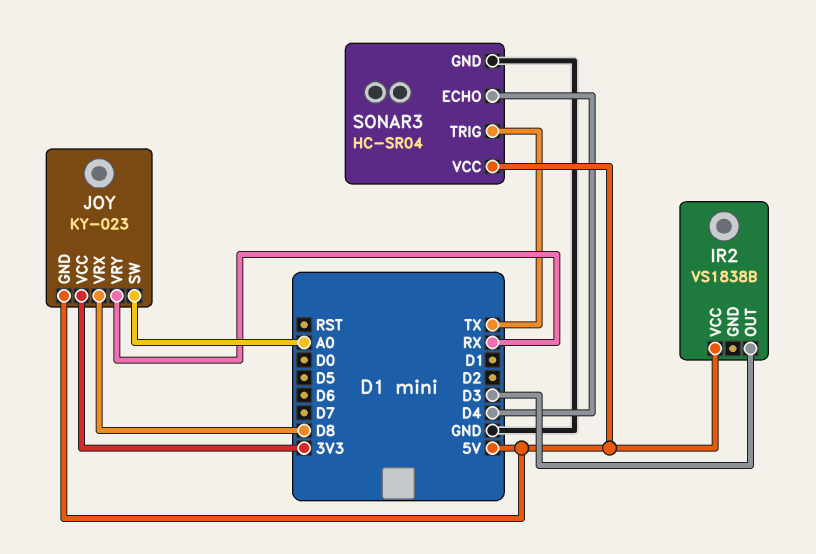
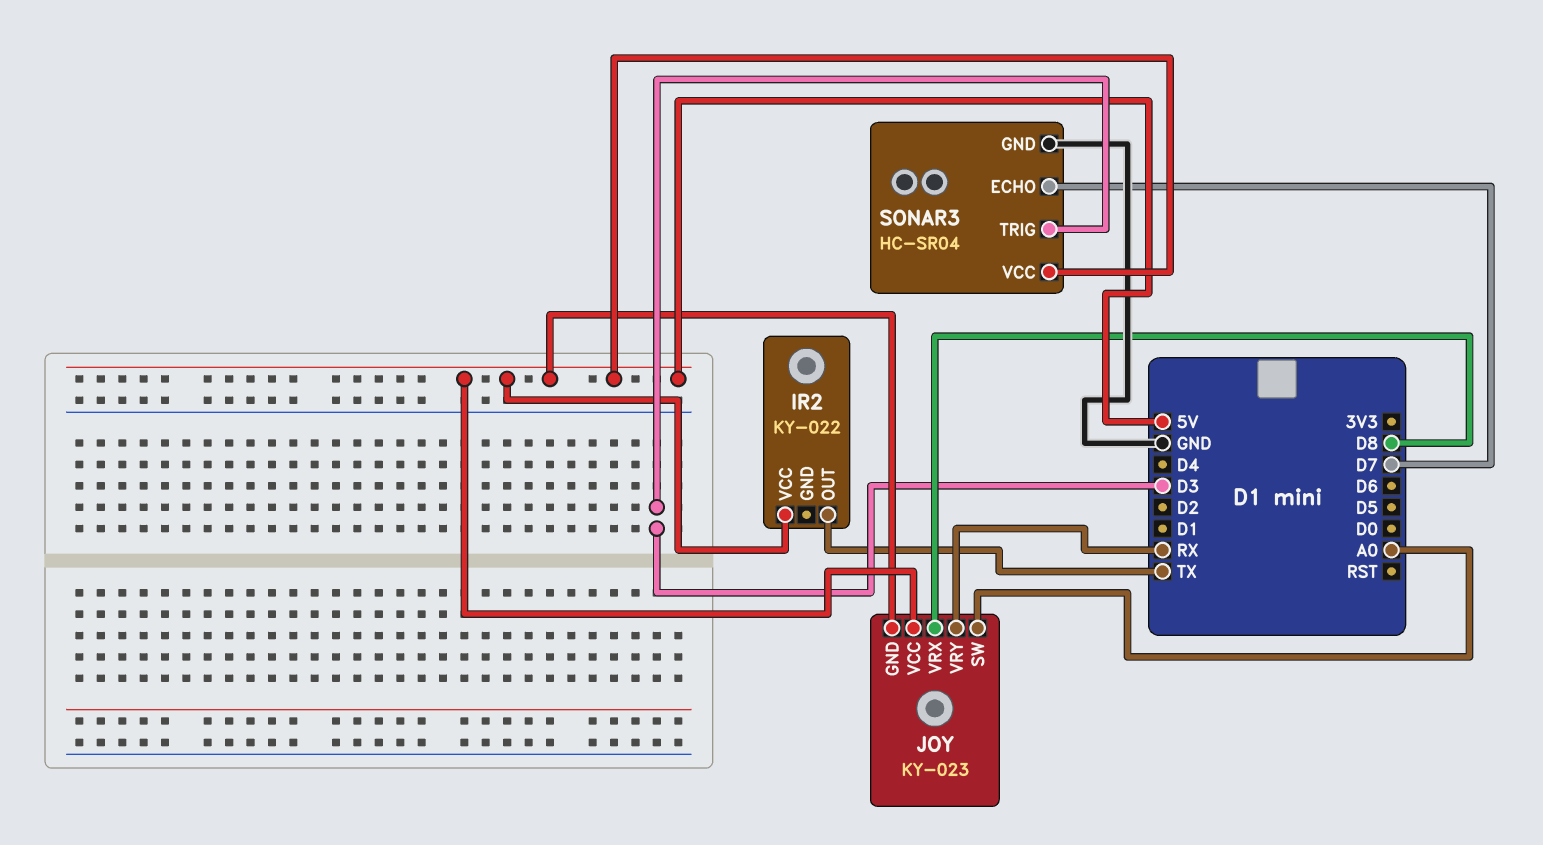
IR2: VS1838B -> KY-022
IR2 pin OUT: D3 -> TX
JOY pin VCC: 3V3 -> 5V
SONAR3 pin ECHO: D4 -> D7
SONAR3 pin TRIG: TX -> D3

